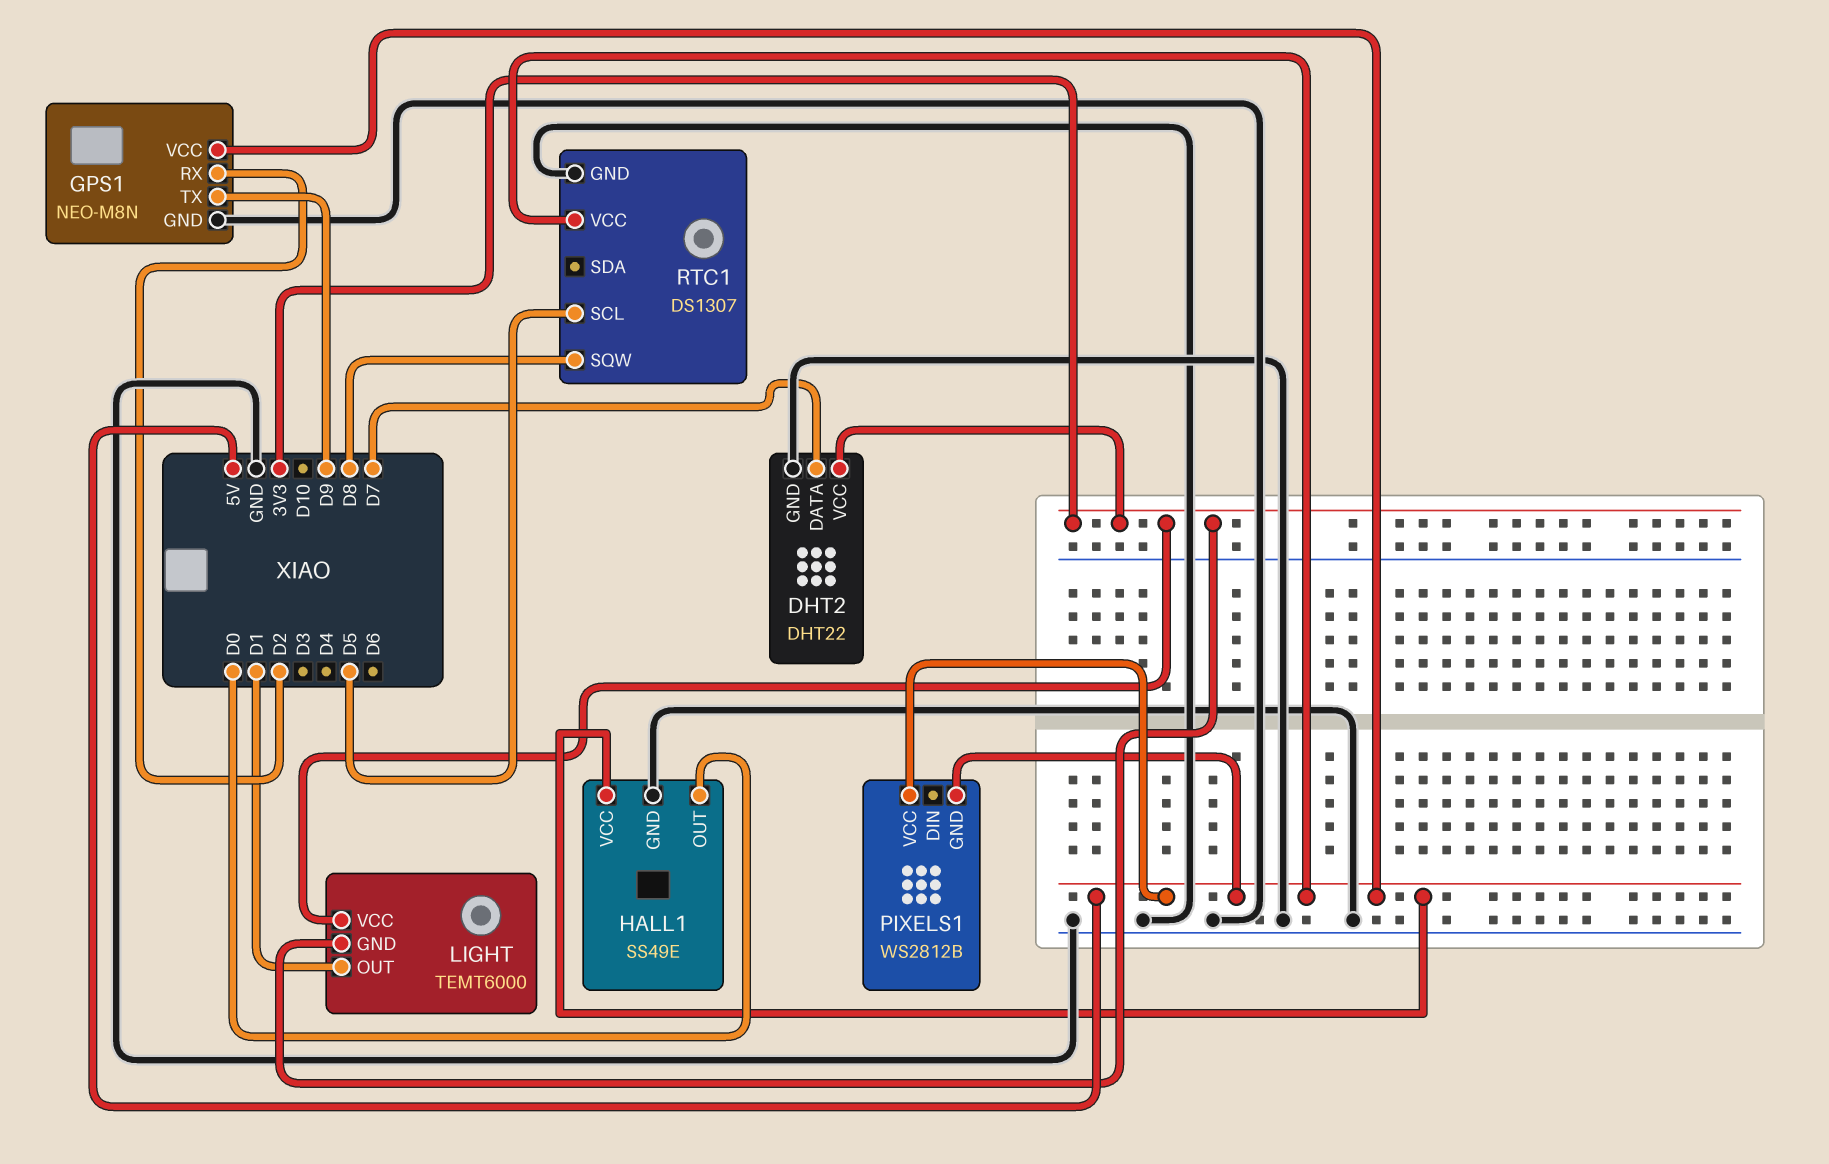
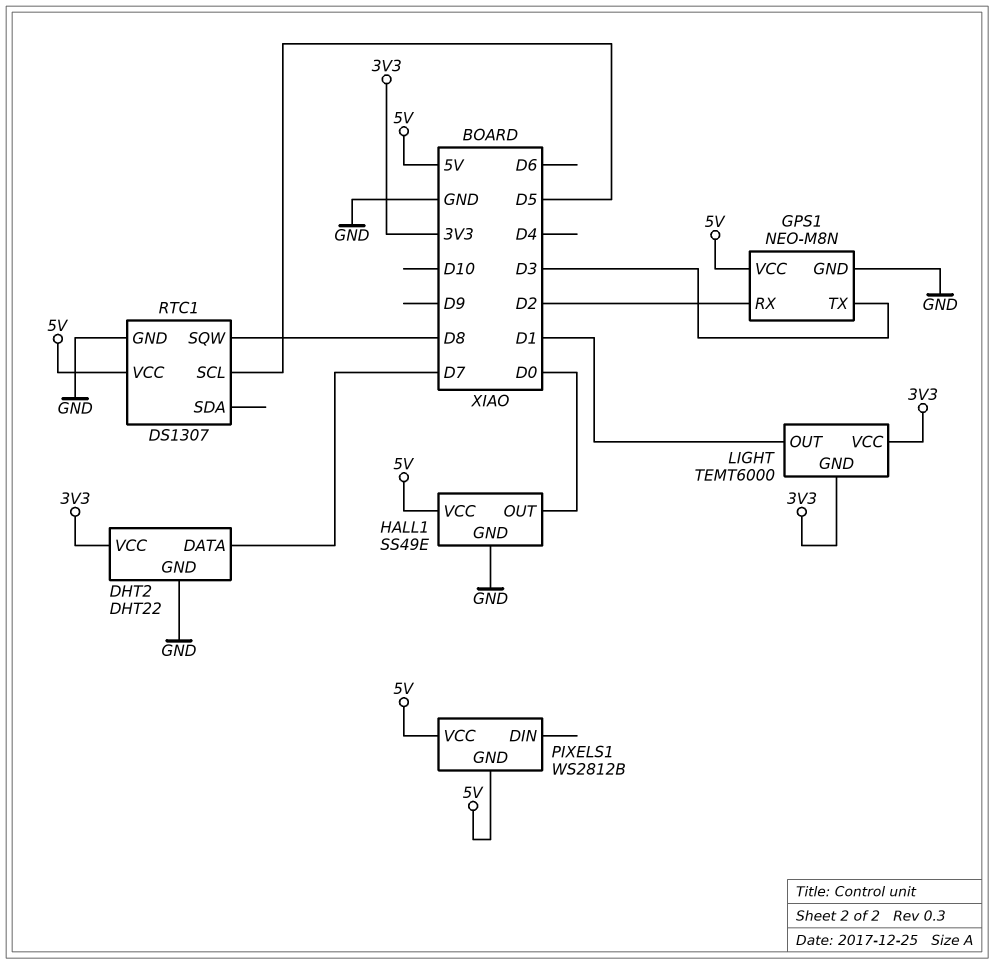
GPS1 pin TX: D9 -> D3

